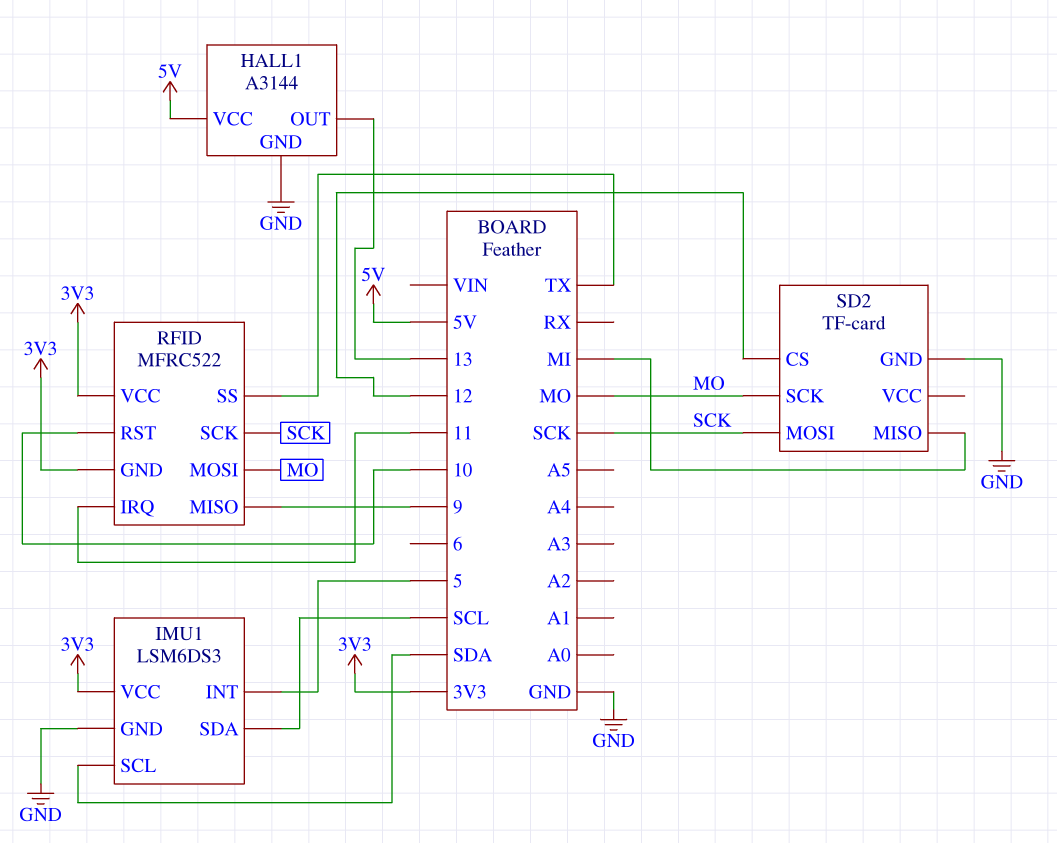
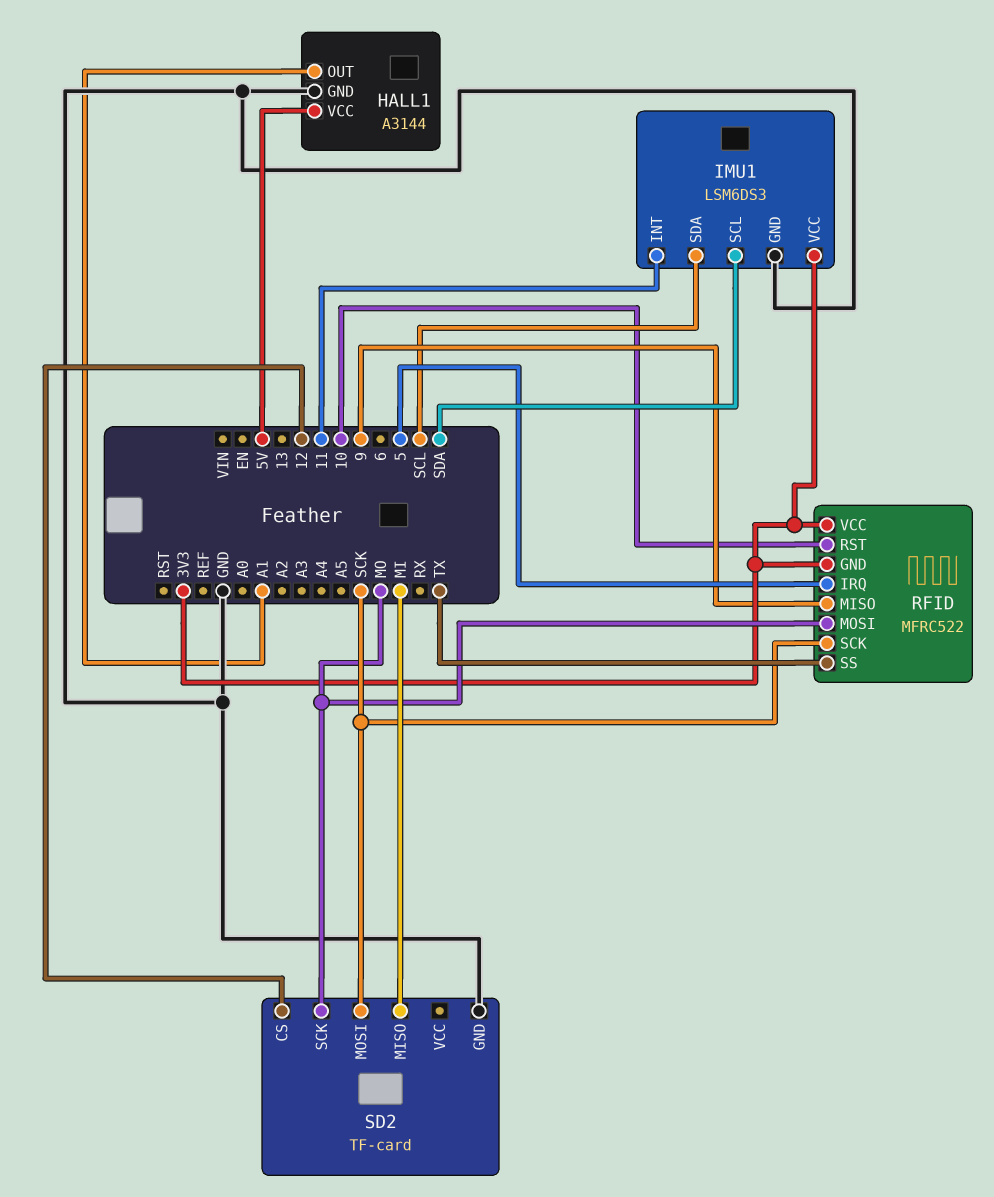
HALL1 pin OUT: 13 -> A1
IMU1 pin INT: 5 -> 11
RFID pin IRQ: 11 -> 5

